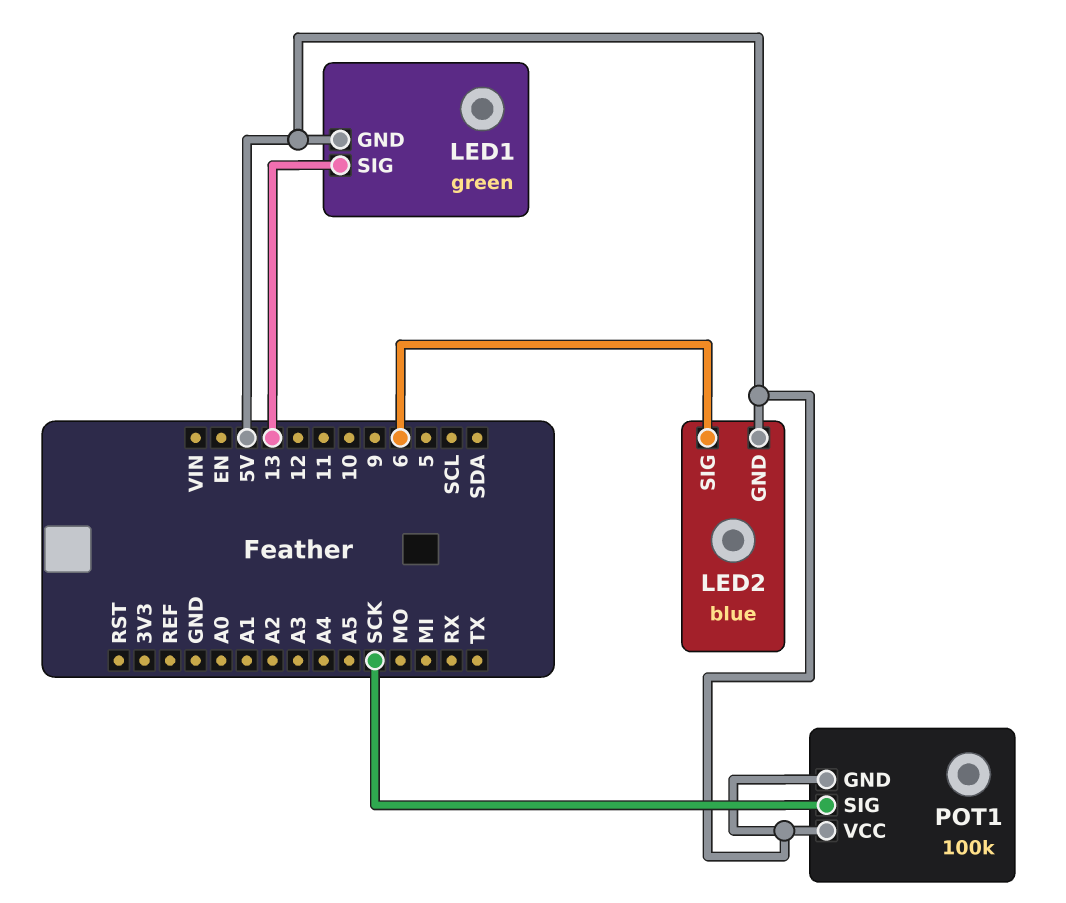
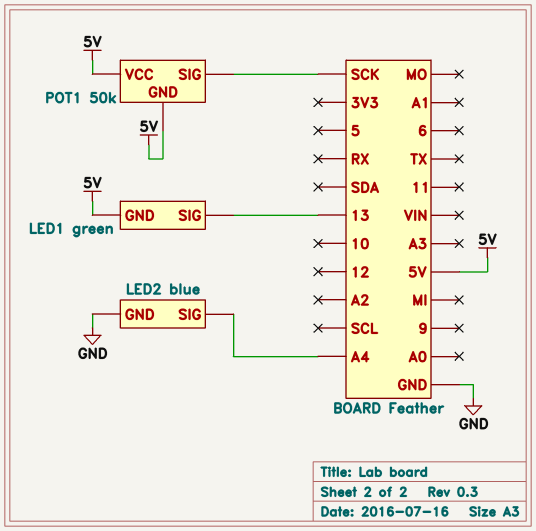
LED2 pin GND: 5V -> GND
LED2 pin SIG: 6 -> A4
POT1: 100k -> 50k

